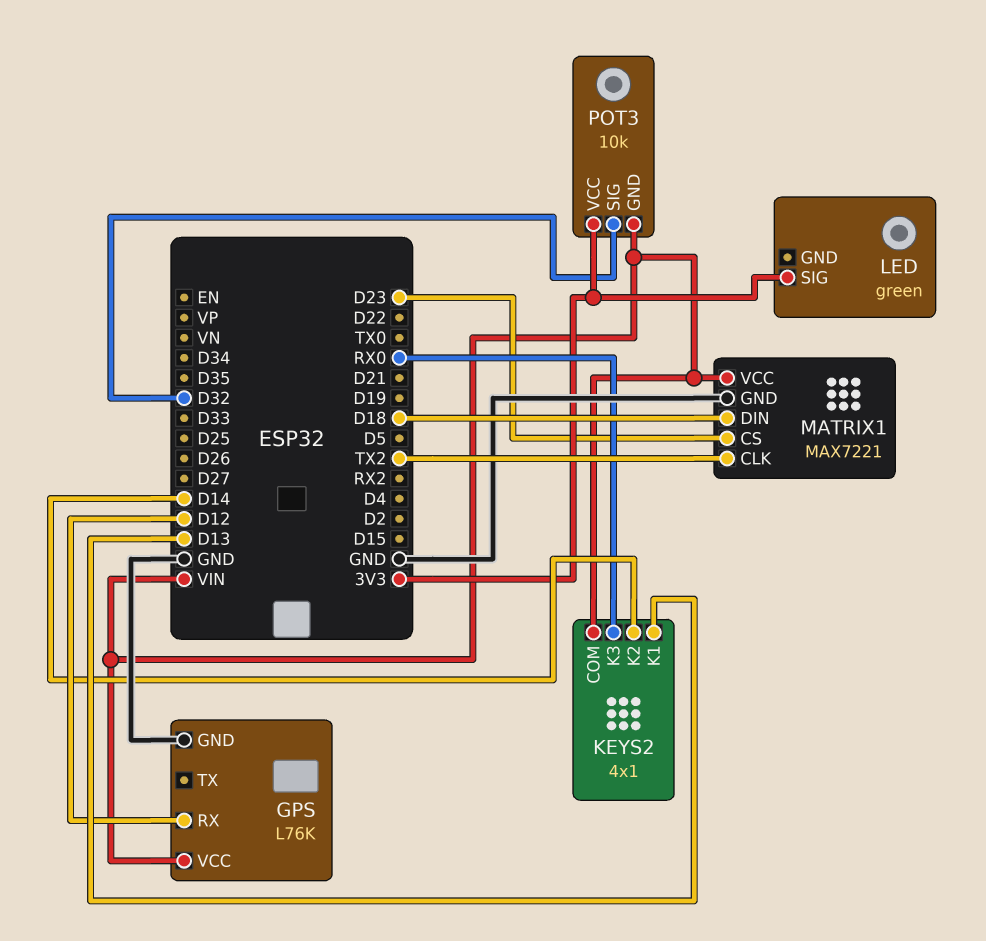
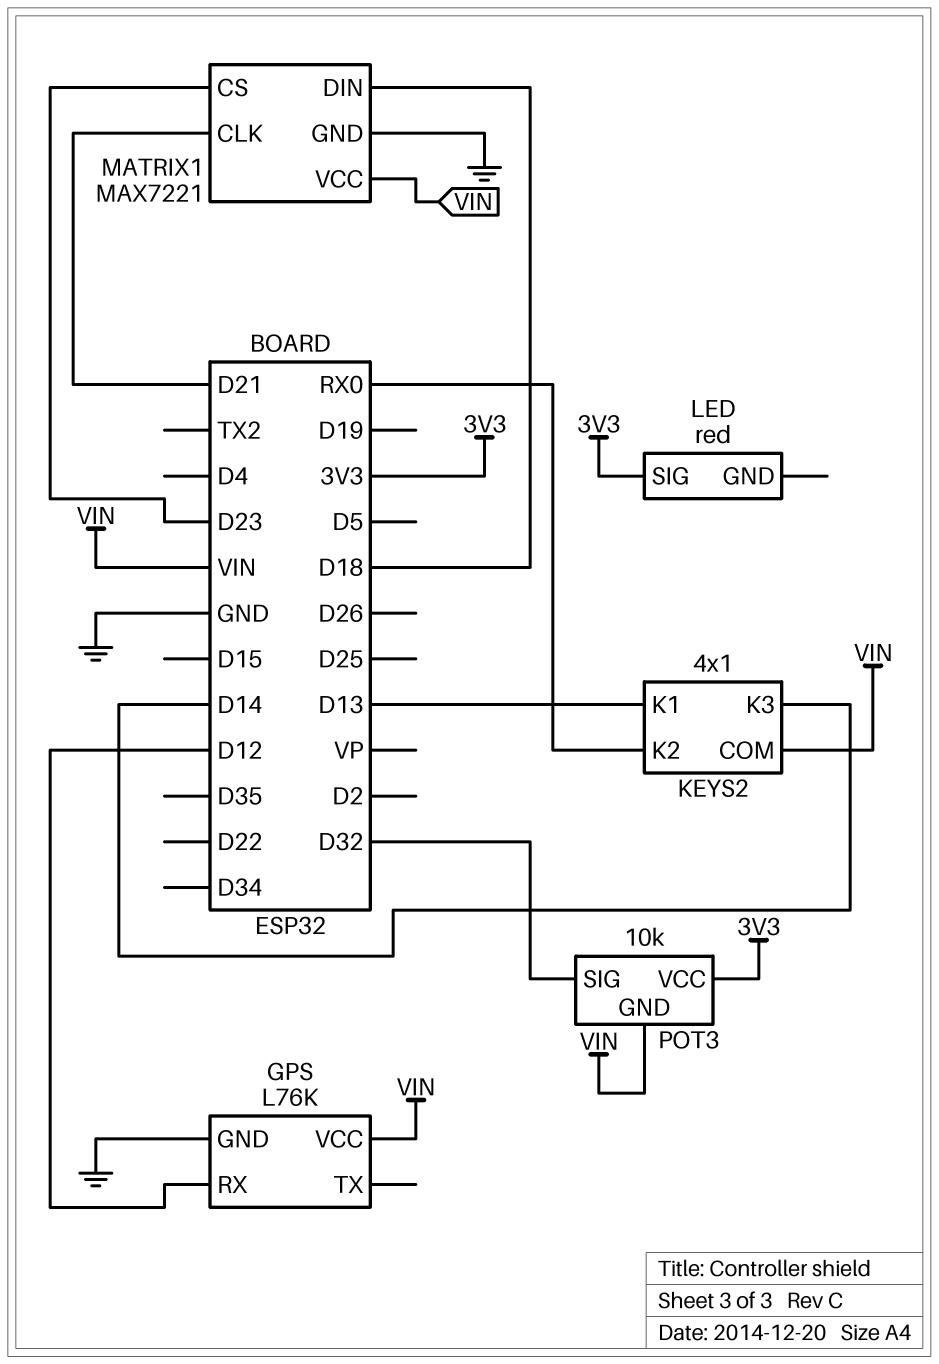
KEYS2 pin K2: D14 -> RX0
KEYS2 pin K3: RX0 -> D14
LED: green -> red
MATRIX1 pin CLK: TX2 -> D21

